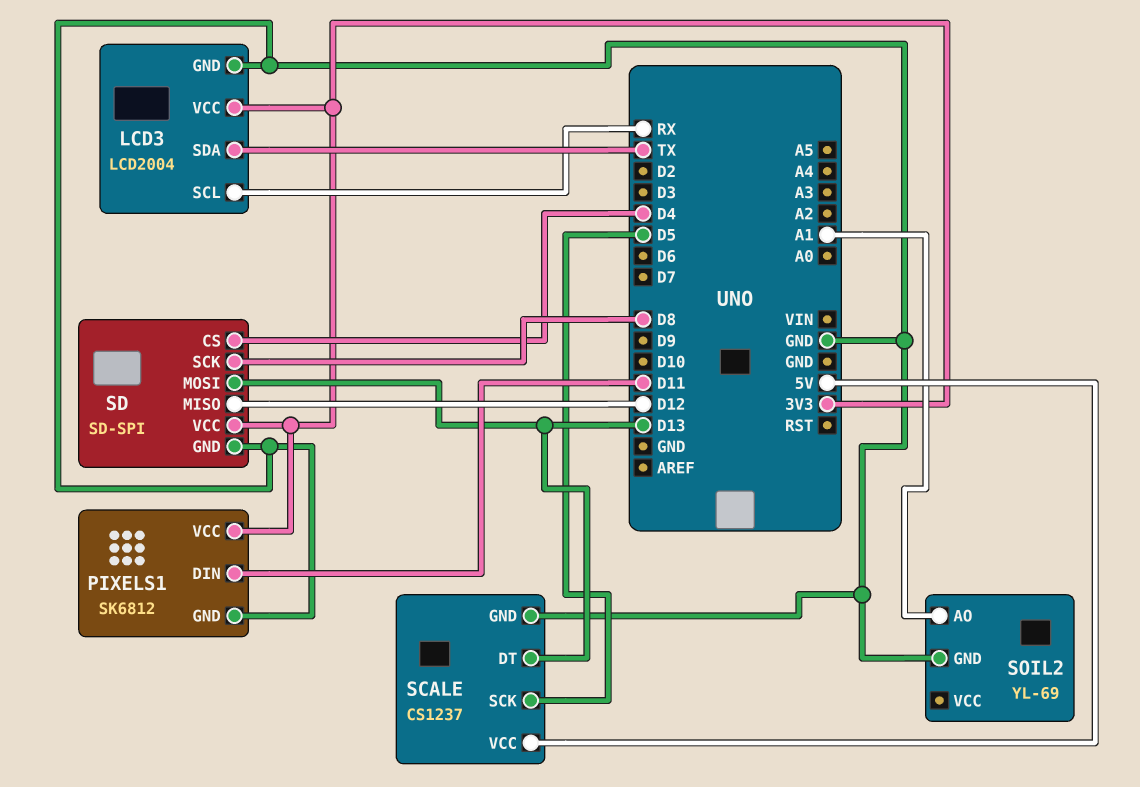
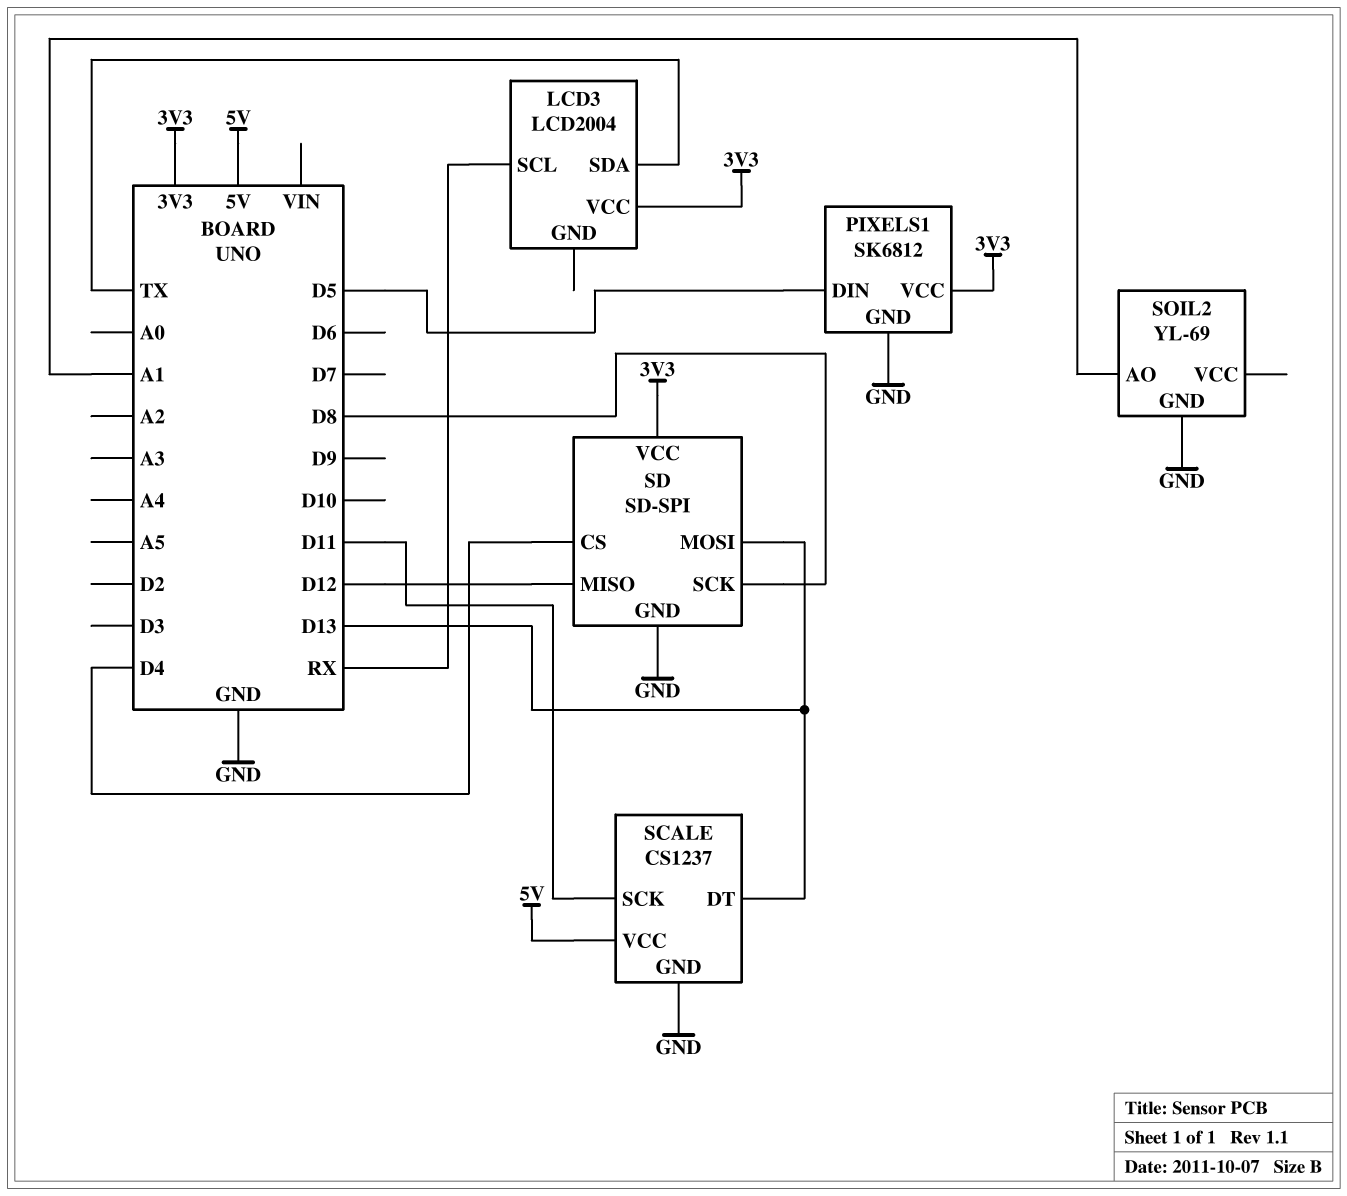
LCD3 pin GND: GND -> none
PIXELS1 pin DIN: D11 -> D5
SCALE pin SCK: D5 -> D11

